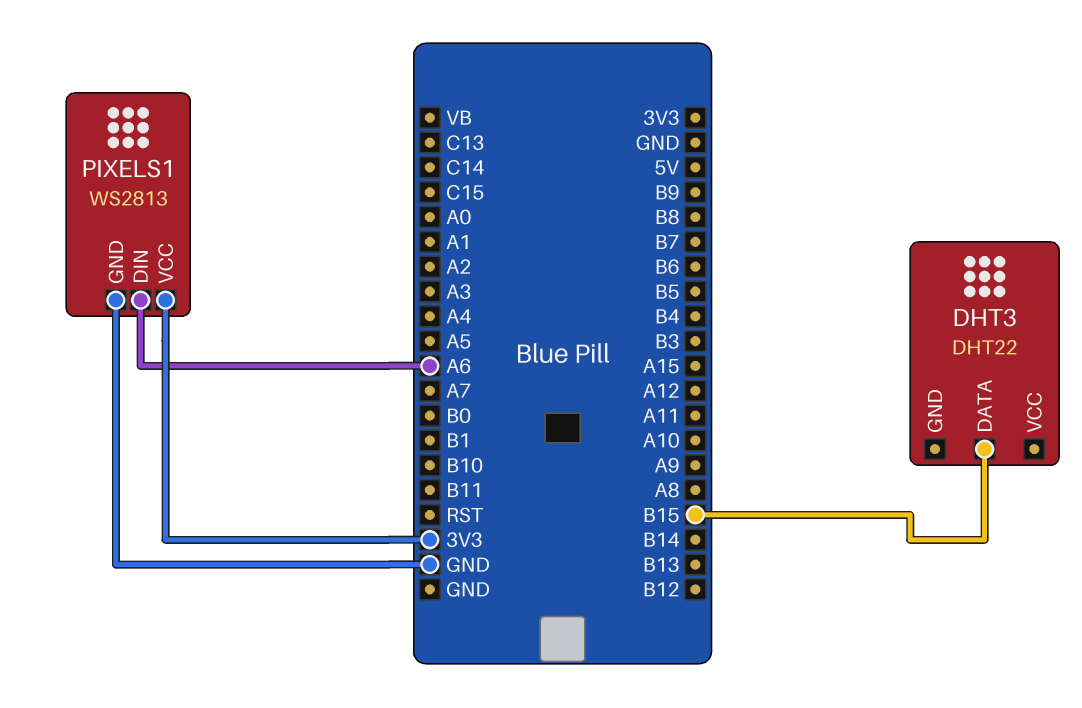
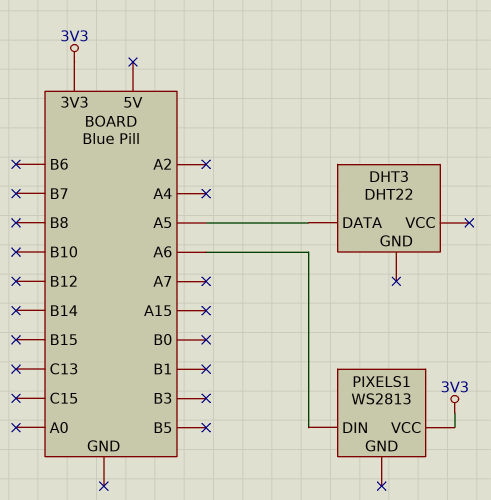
DHT3 pin DATA: B15 -> A5
PIXELS1 pin GND: GND -> none

